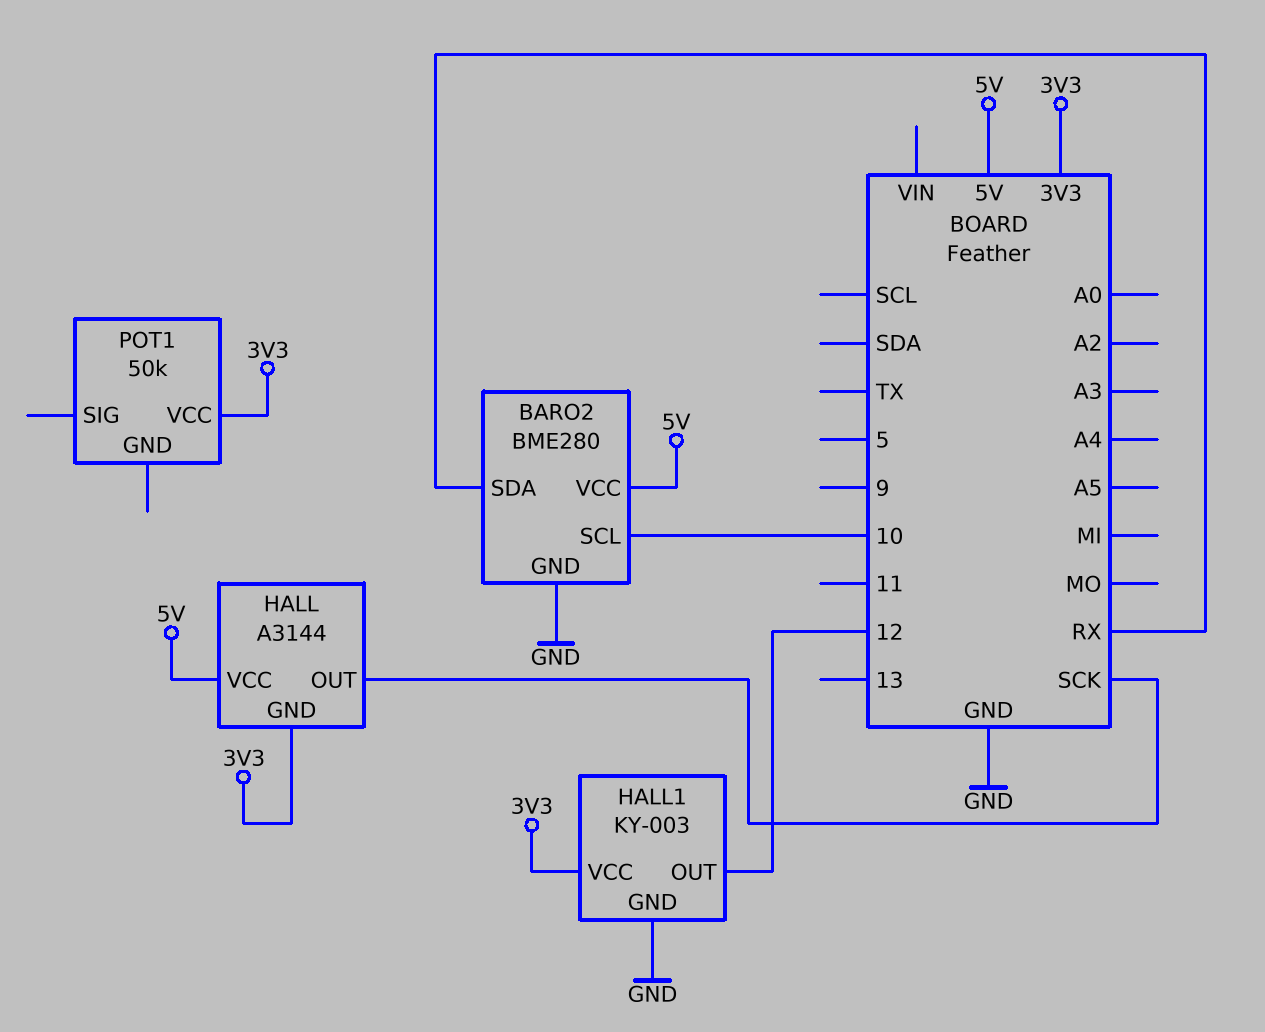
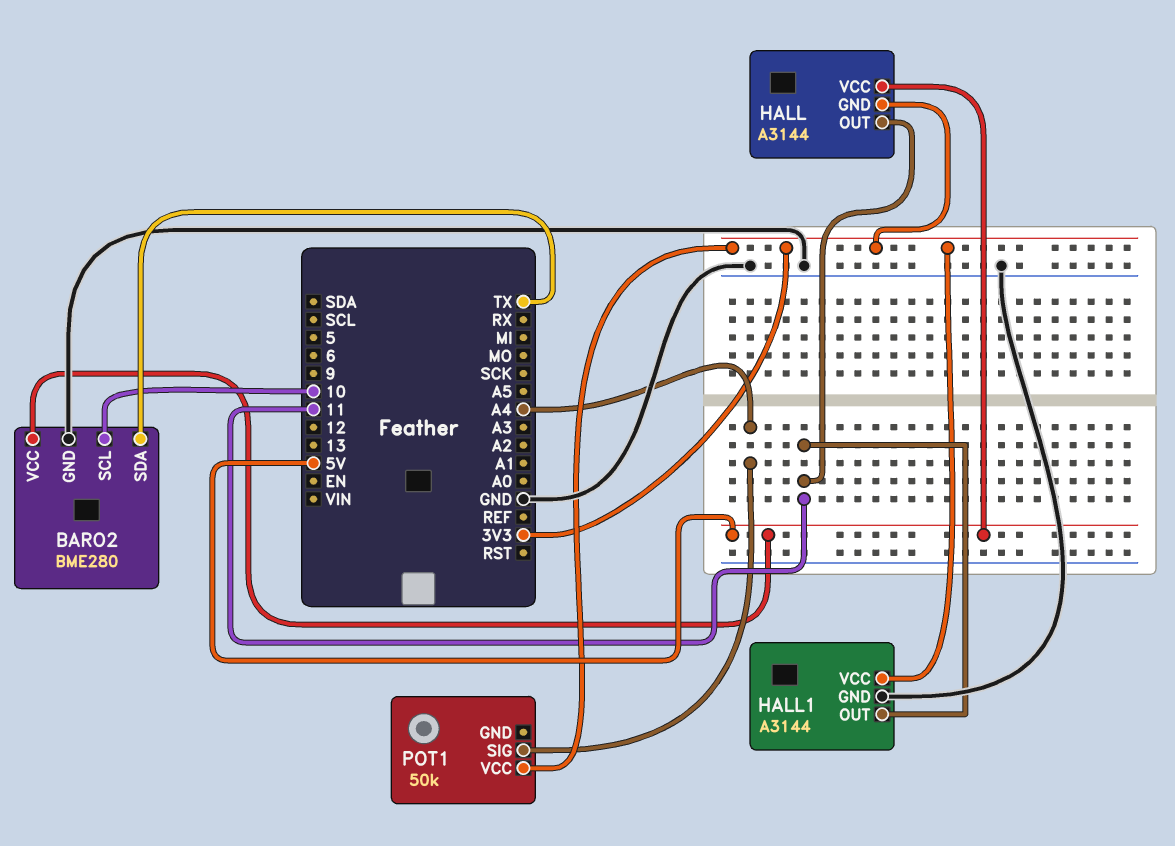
BARO2 pin SDA: RX -> TX
HALL pin OUT: SCK -> 11
HALL1: KY-003 -> A3144
HALL1 pin OUT: 12 -> 11
POT1 pin SIG: none -> A4

